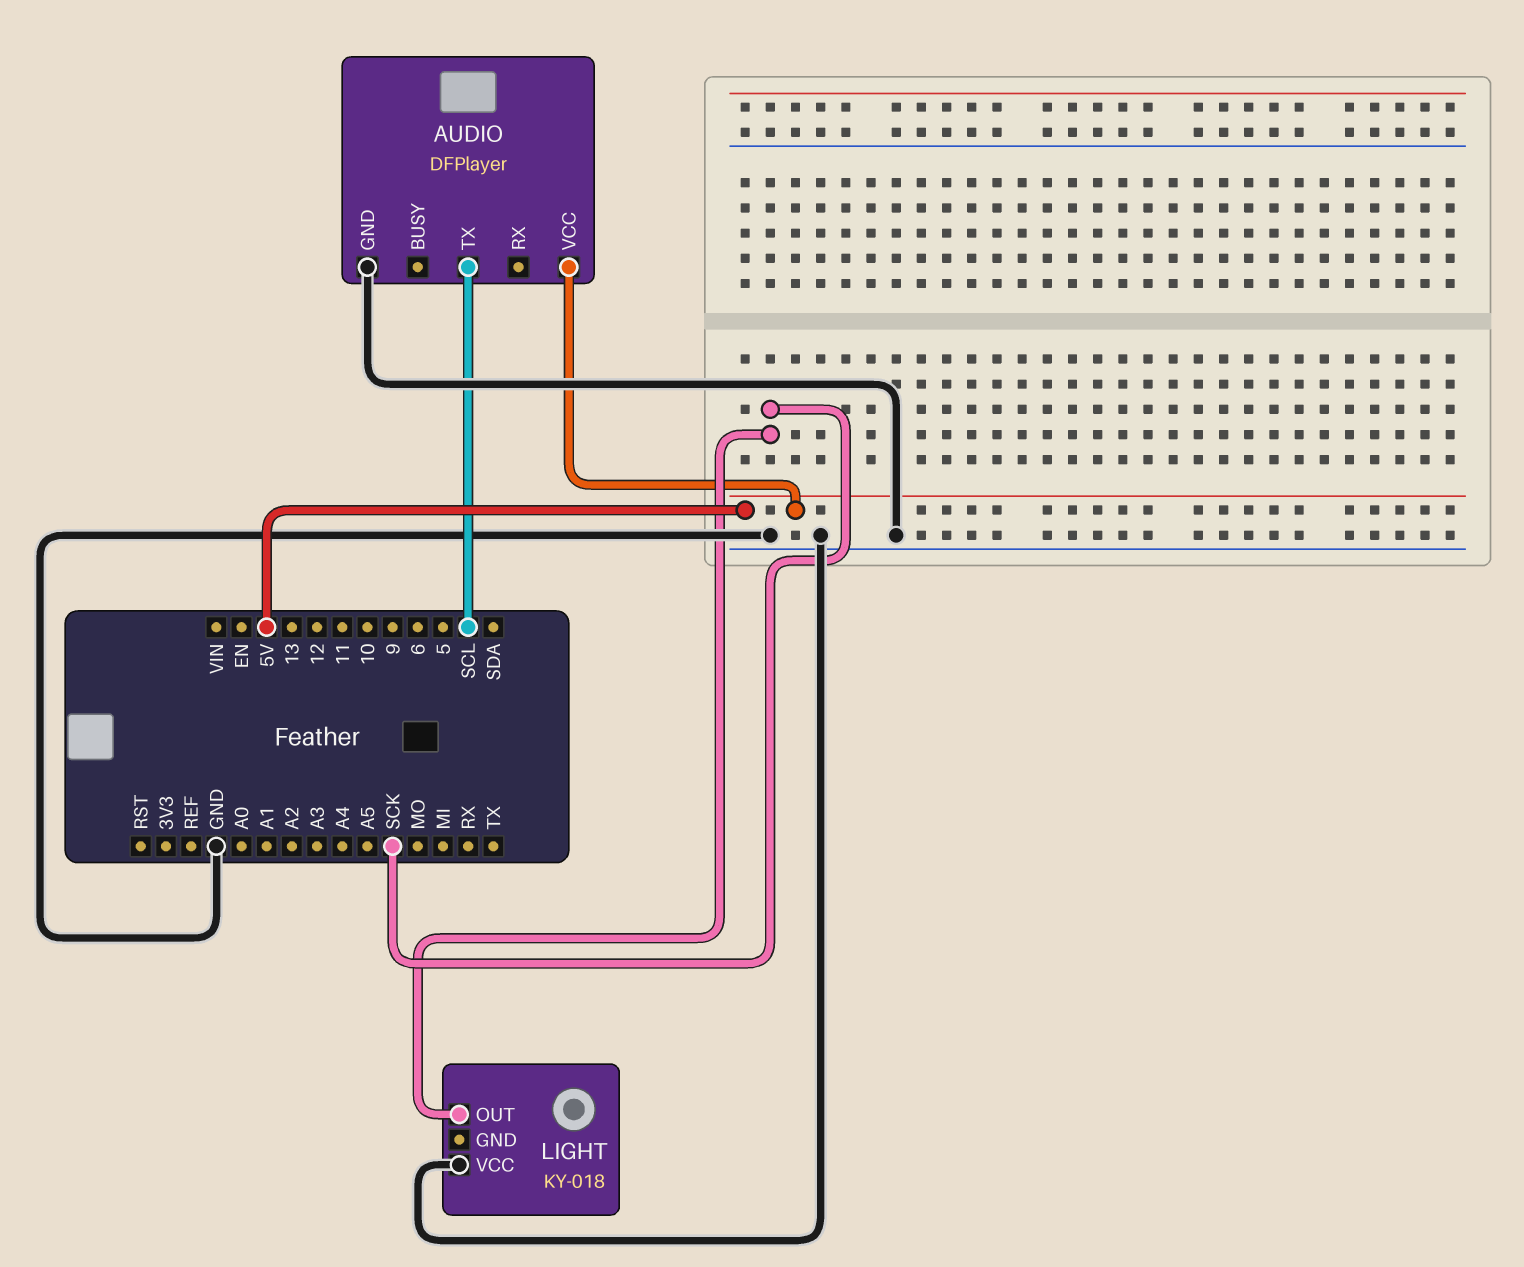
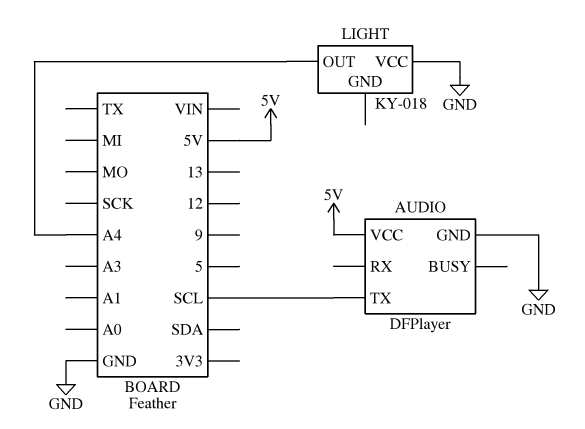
LIGHT pin OUT: SCK -> A4

